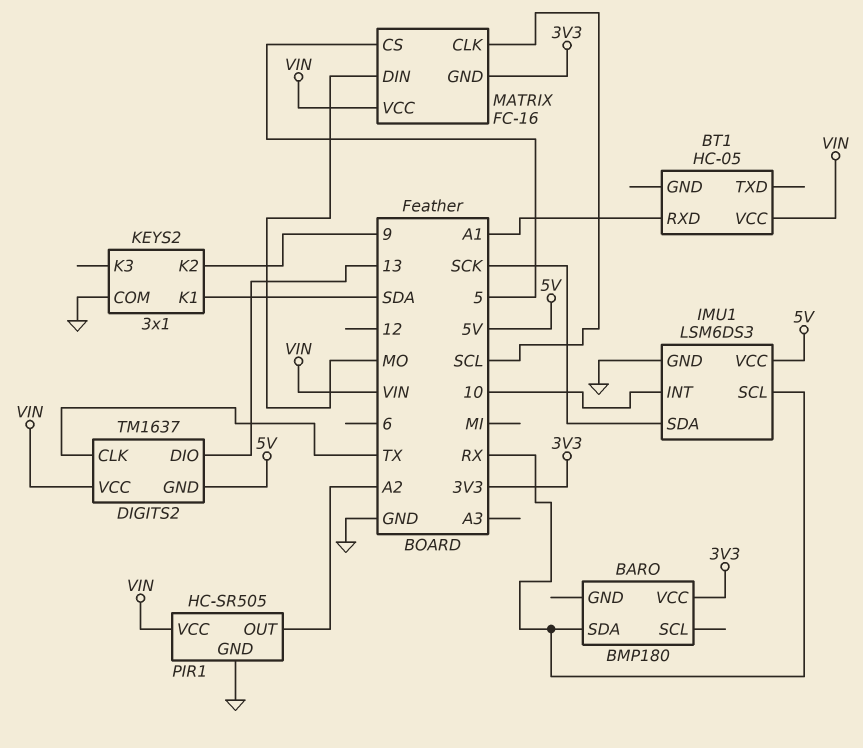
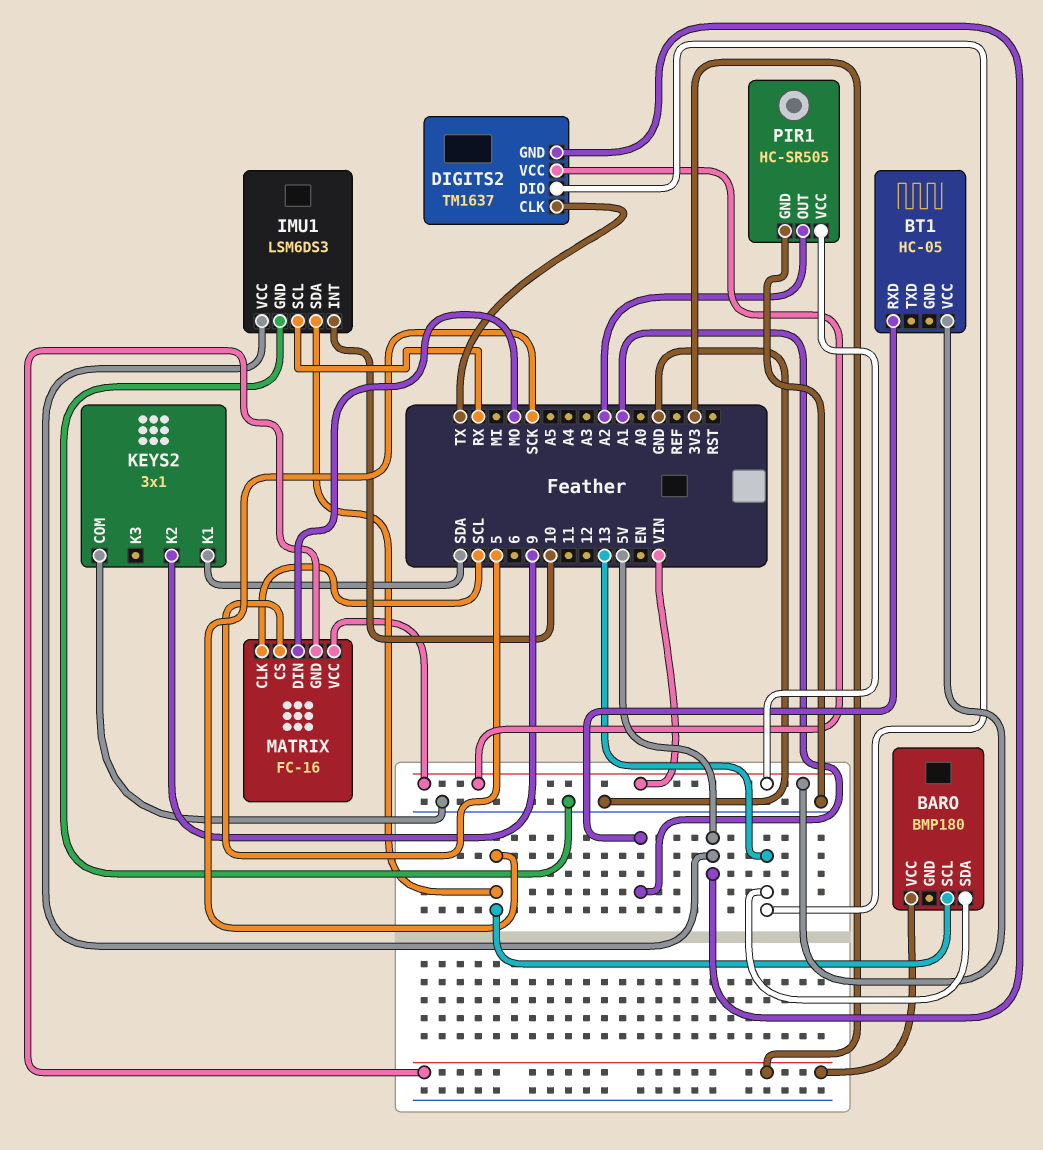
BARO pin SCL: none -> SCK
BARO pin SDA: RX -> 13

